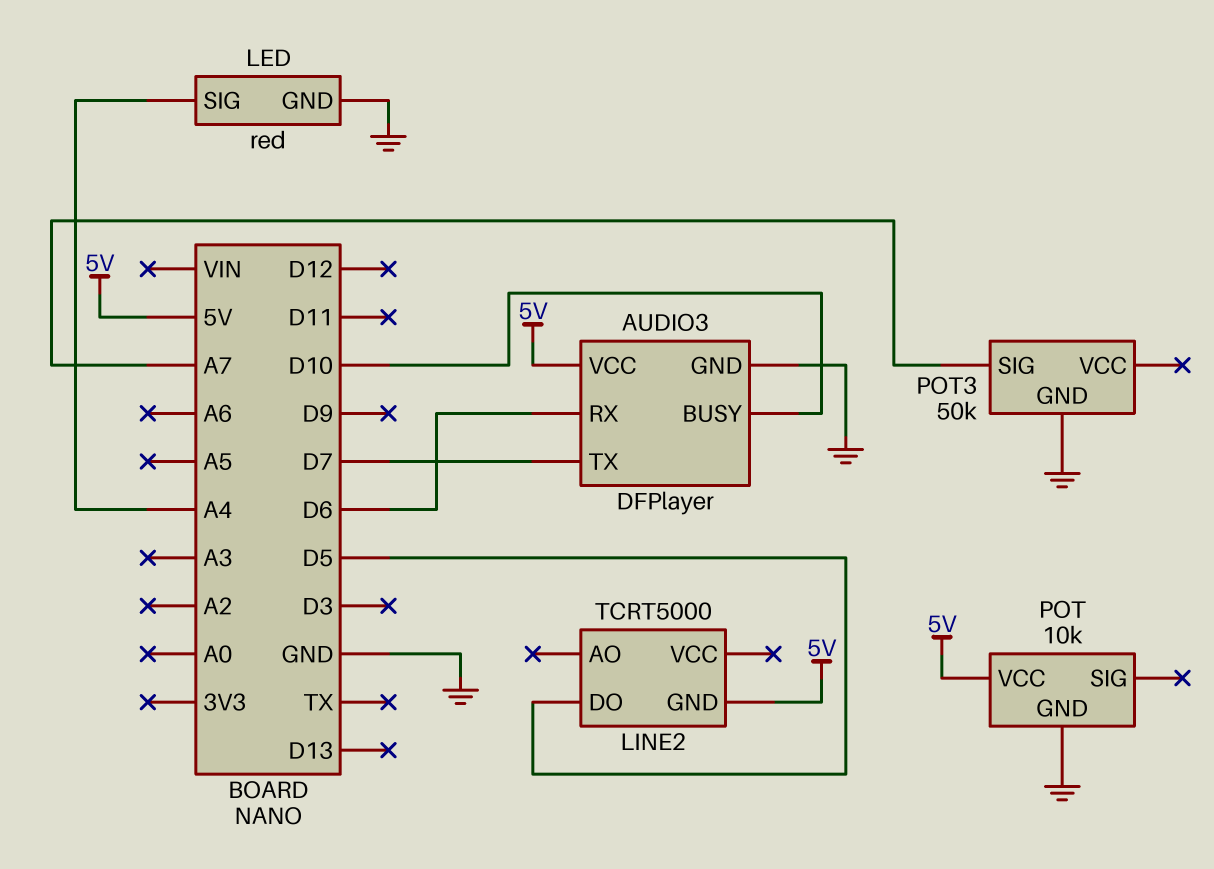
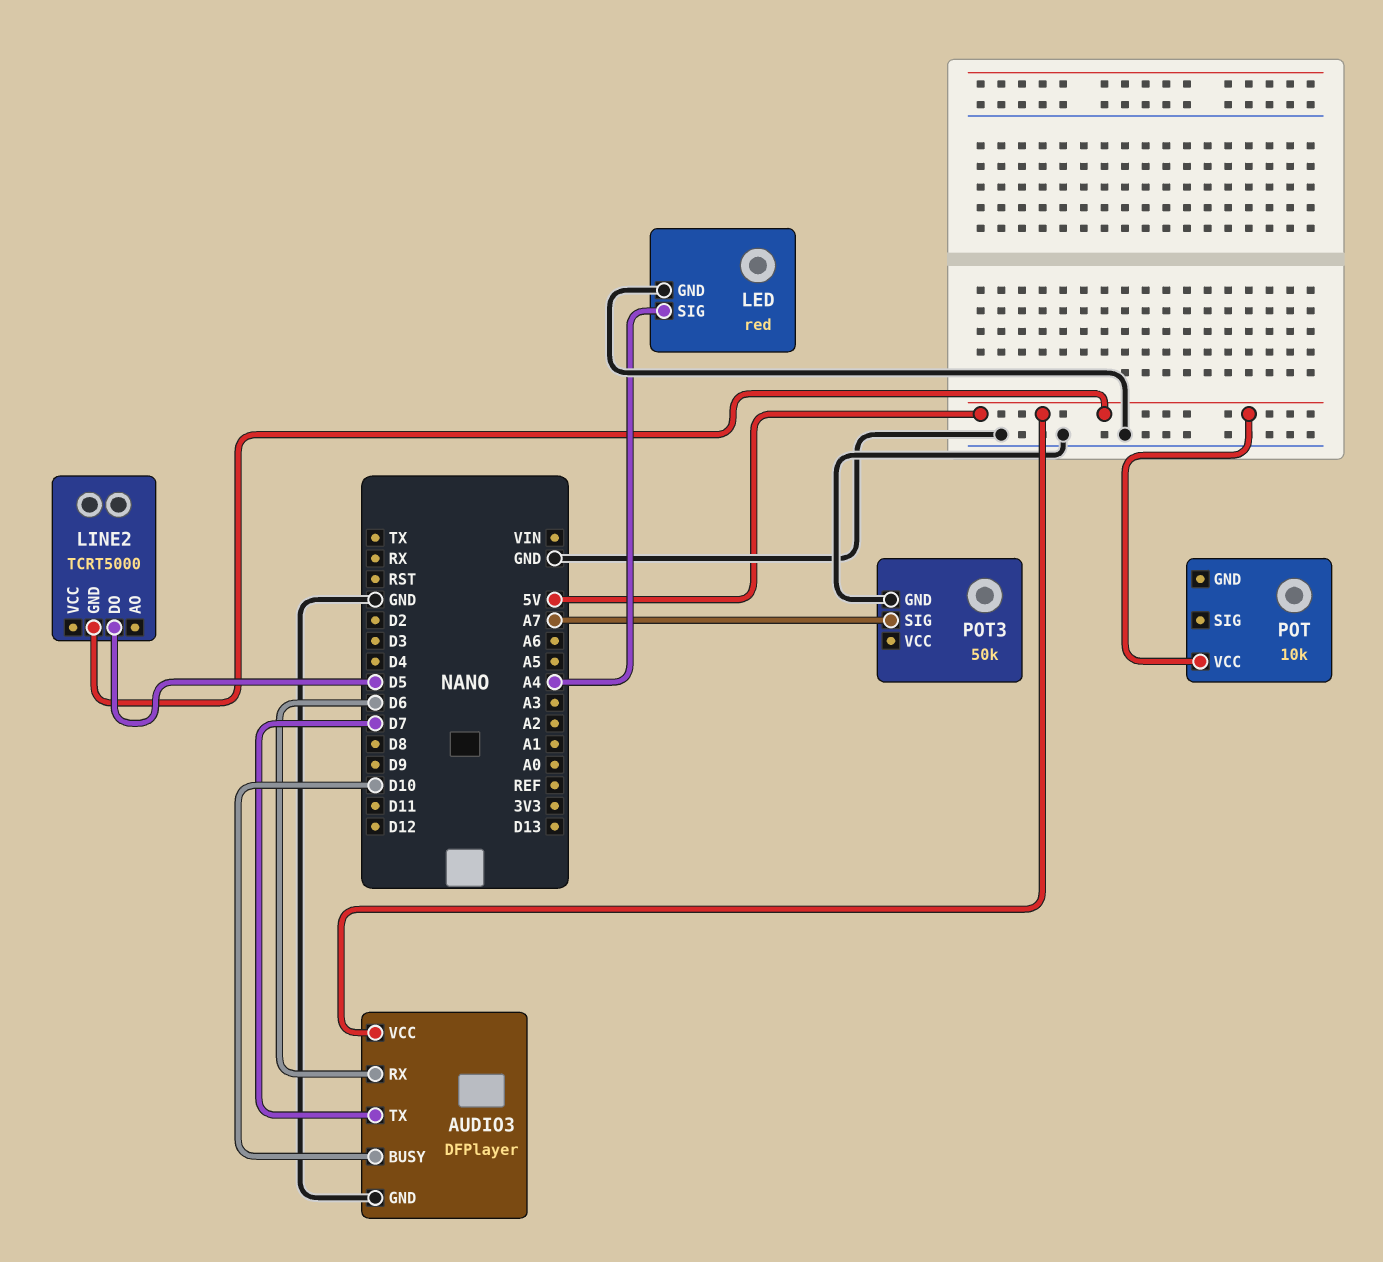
POT pin GND: GND -> none

